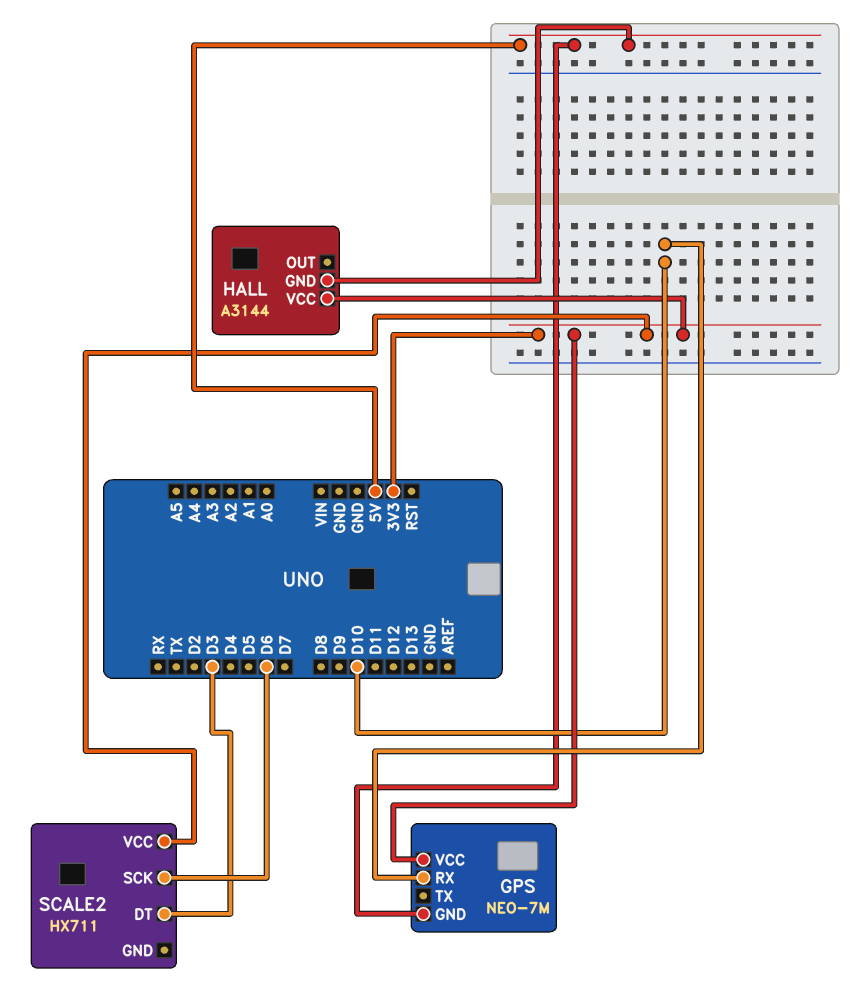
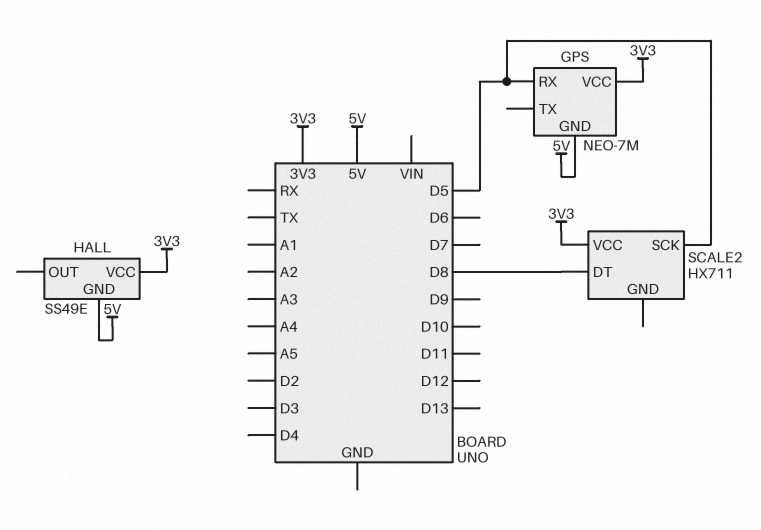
GPS pin RX: D10 -> D5
HALL: A3144 -> SS49E
SCALE2 pin DT: D3 -> D8
SCALE2 pin SCK: D6 -> D5

